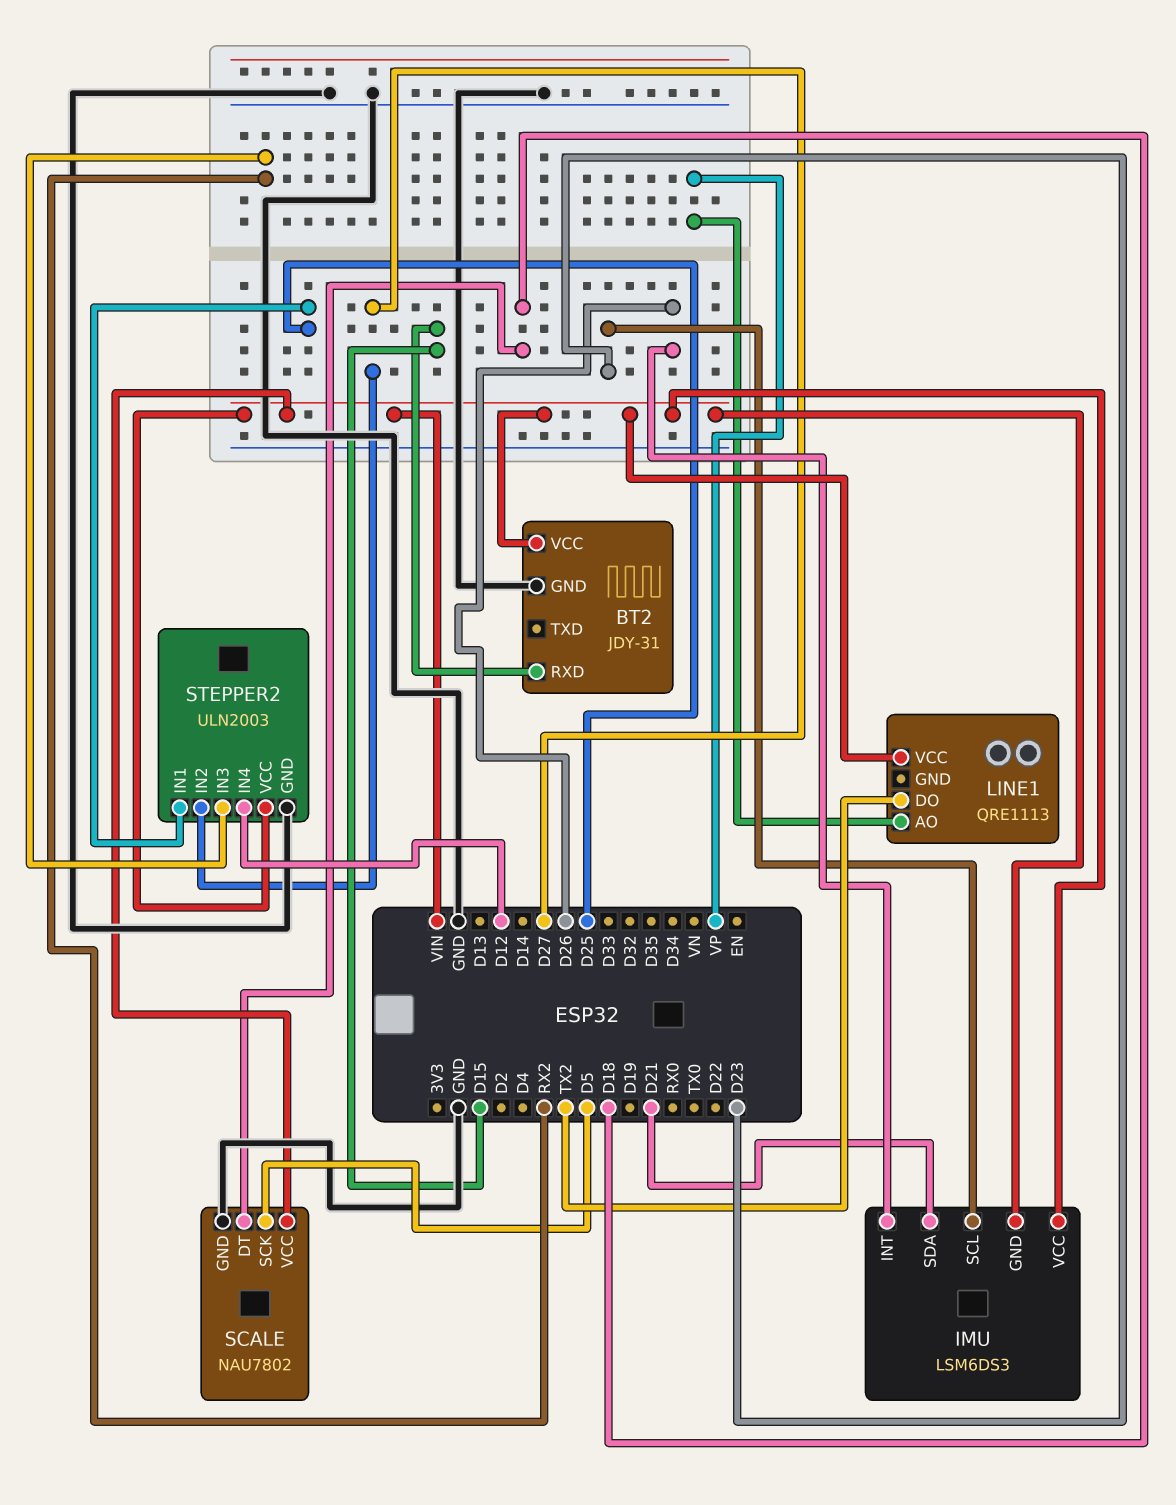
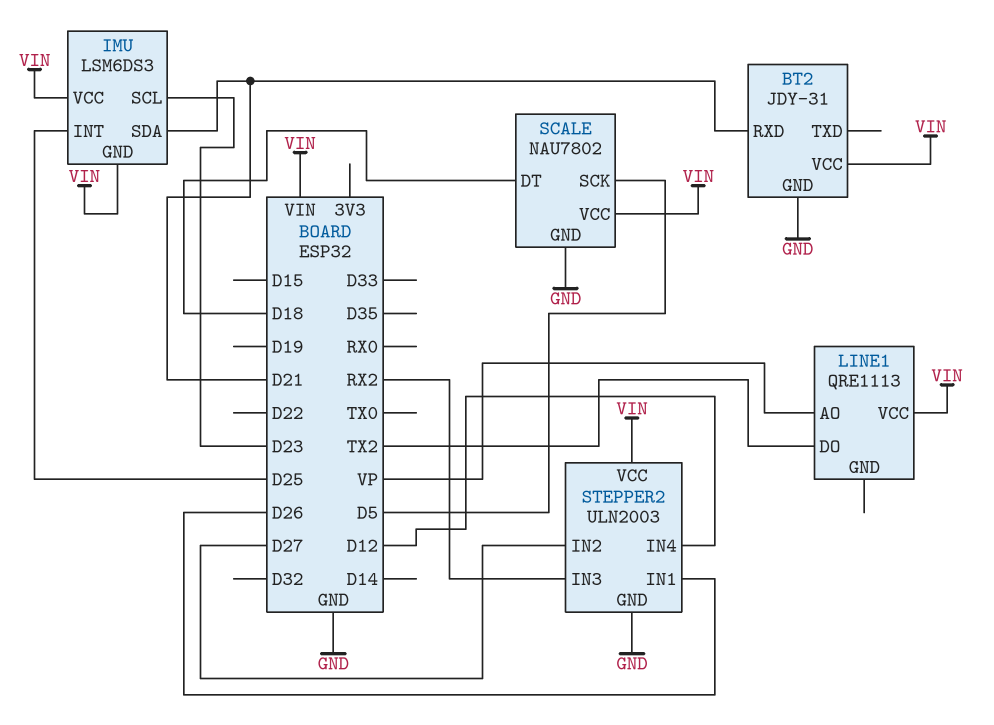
BT2 pin RXD: D15 -> D21
IMU pin INT: D26 -> D25
STEPPER2 pin IN1: D25 -> D26

